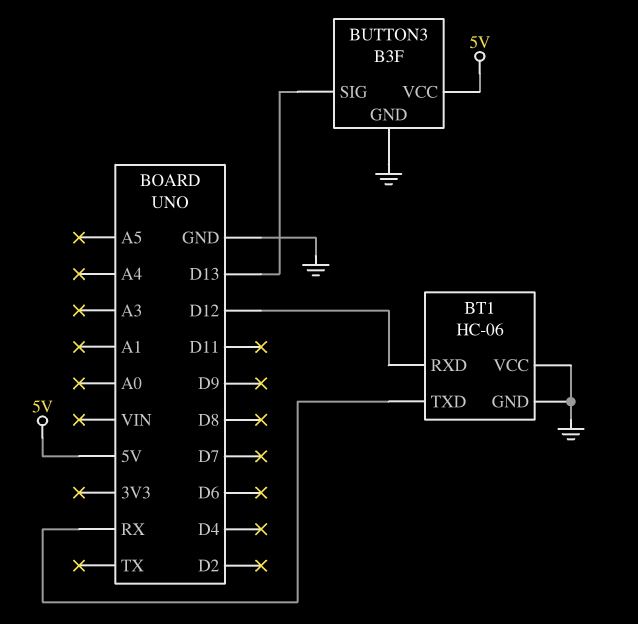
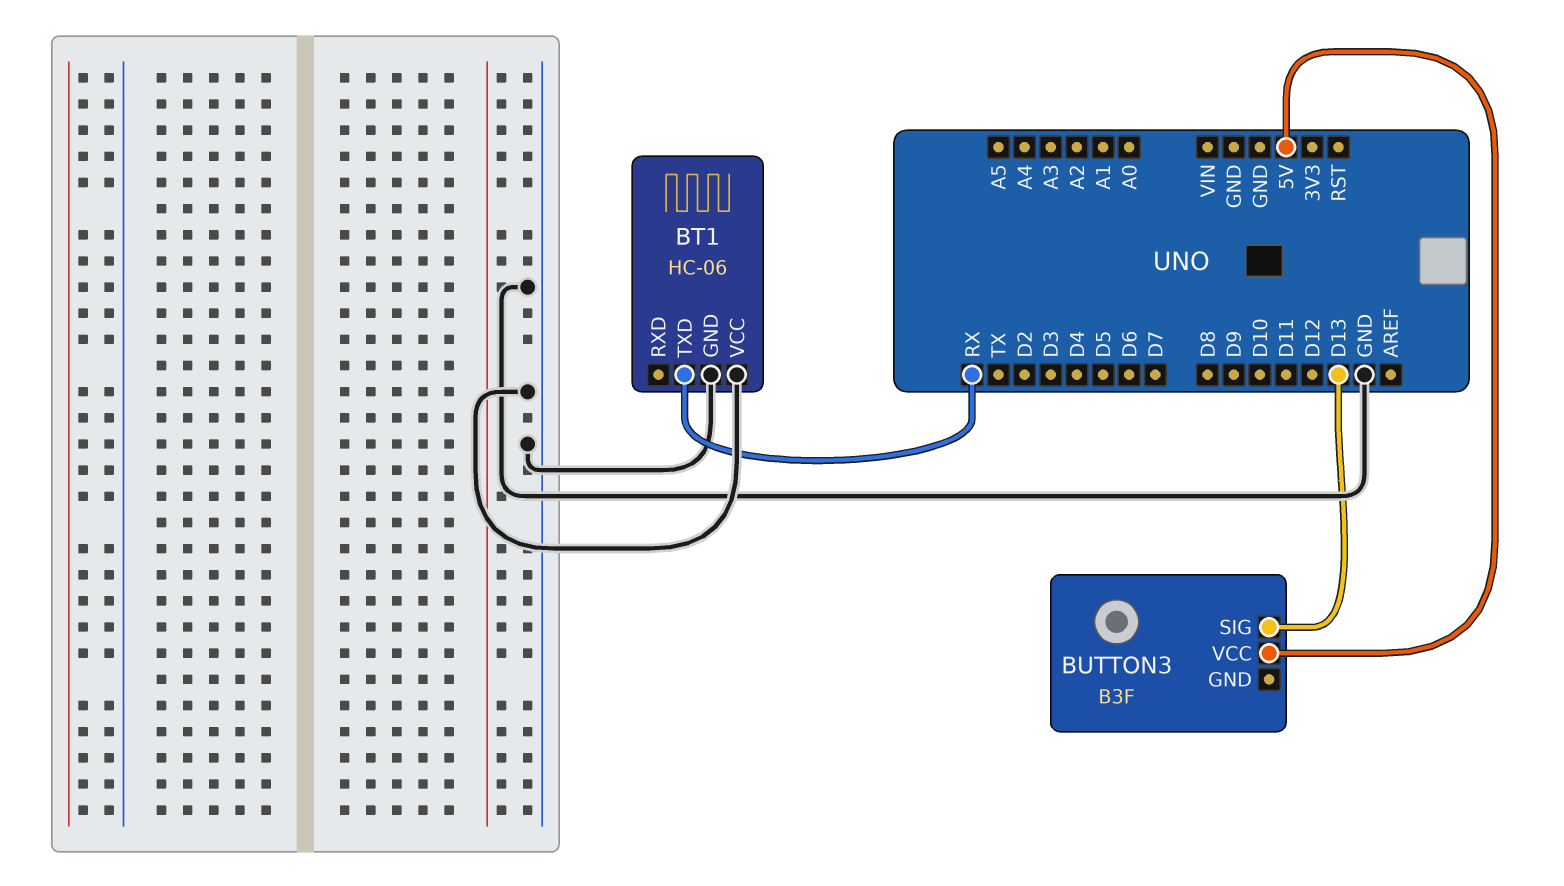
BT1 pin RXD: D12 -> none
BUTTON3 pin GND: GND -> none

